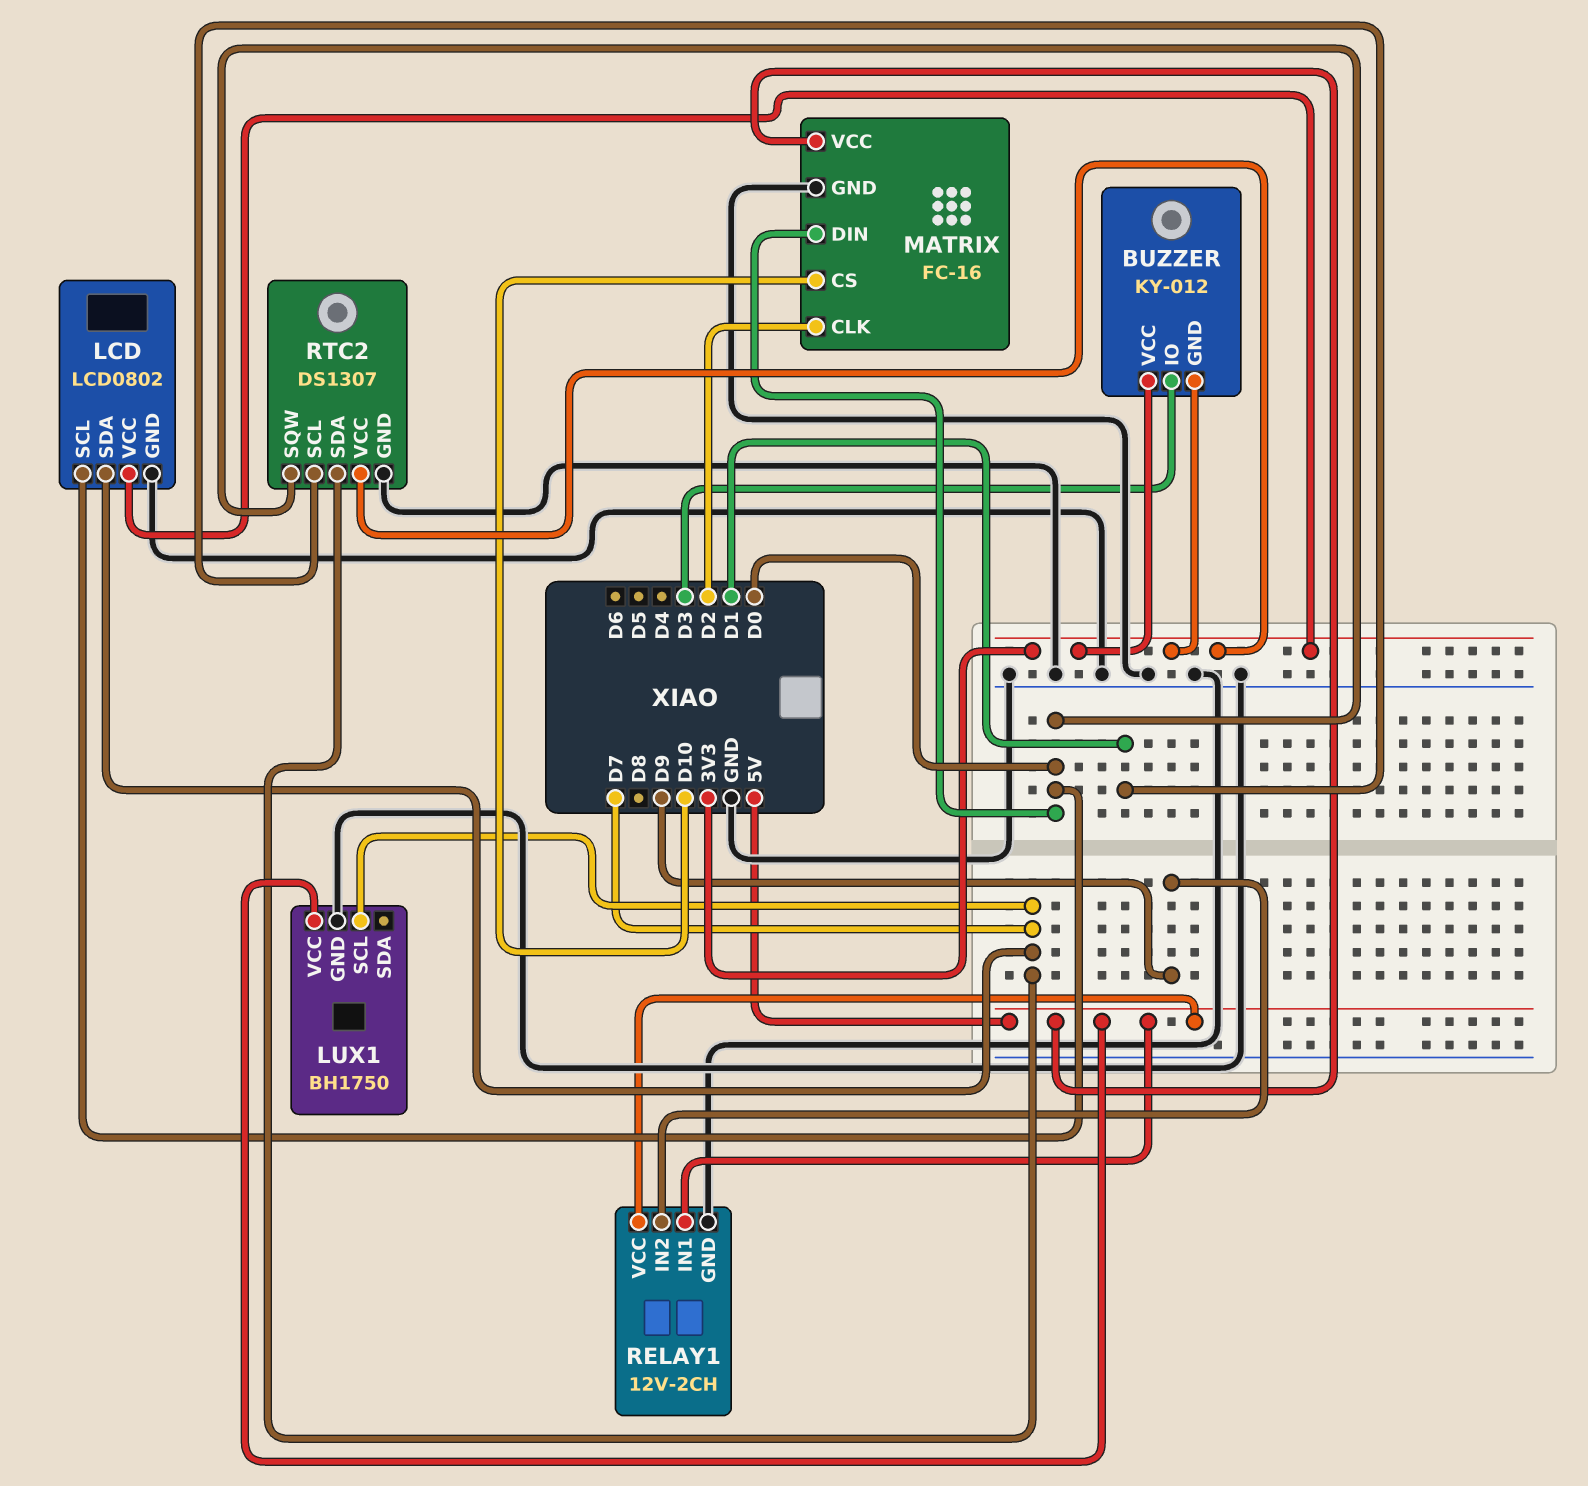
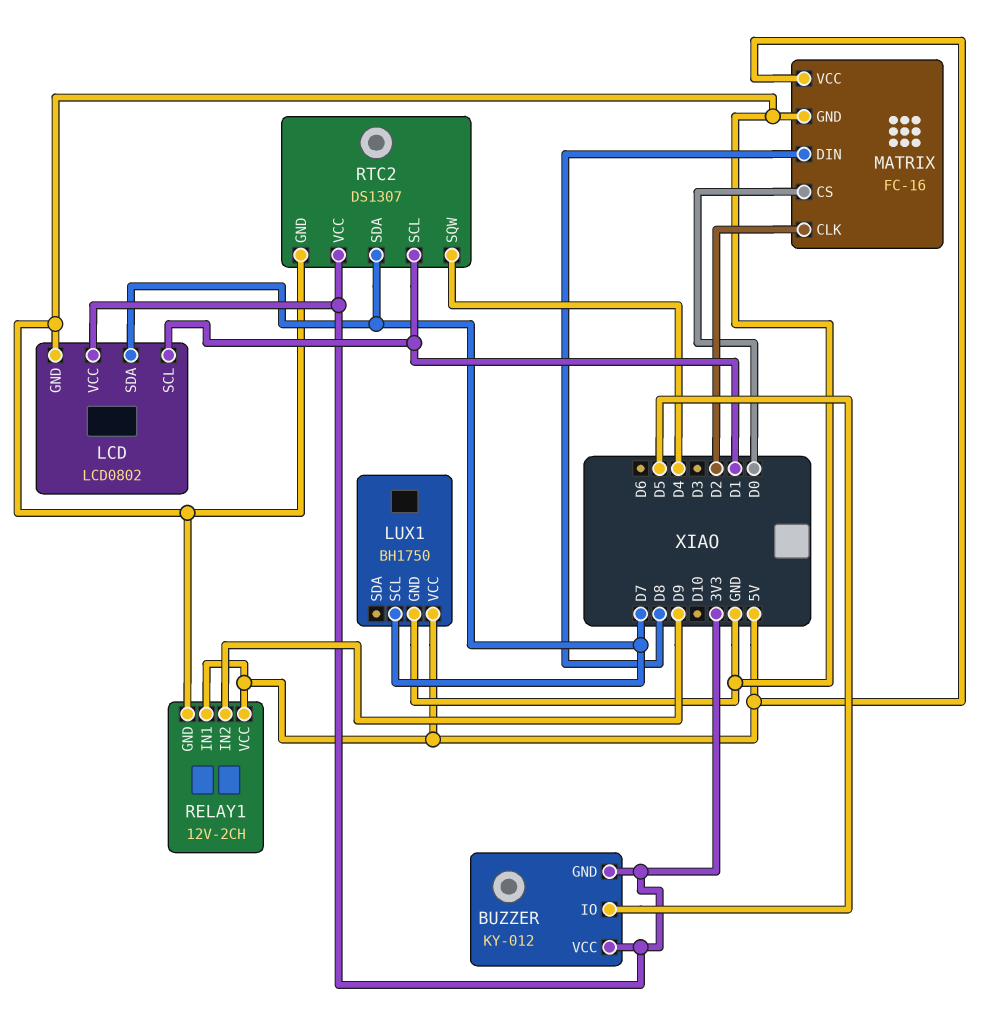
BUZZER pin IO: D3 -> D5
LCD pin SCL: D0 -> D1
MATRIX pin CS: D10 -> D0
MATRIX pin DIN: D0 -> D8
RTC2 pin SQW: D0 -> D4

